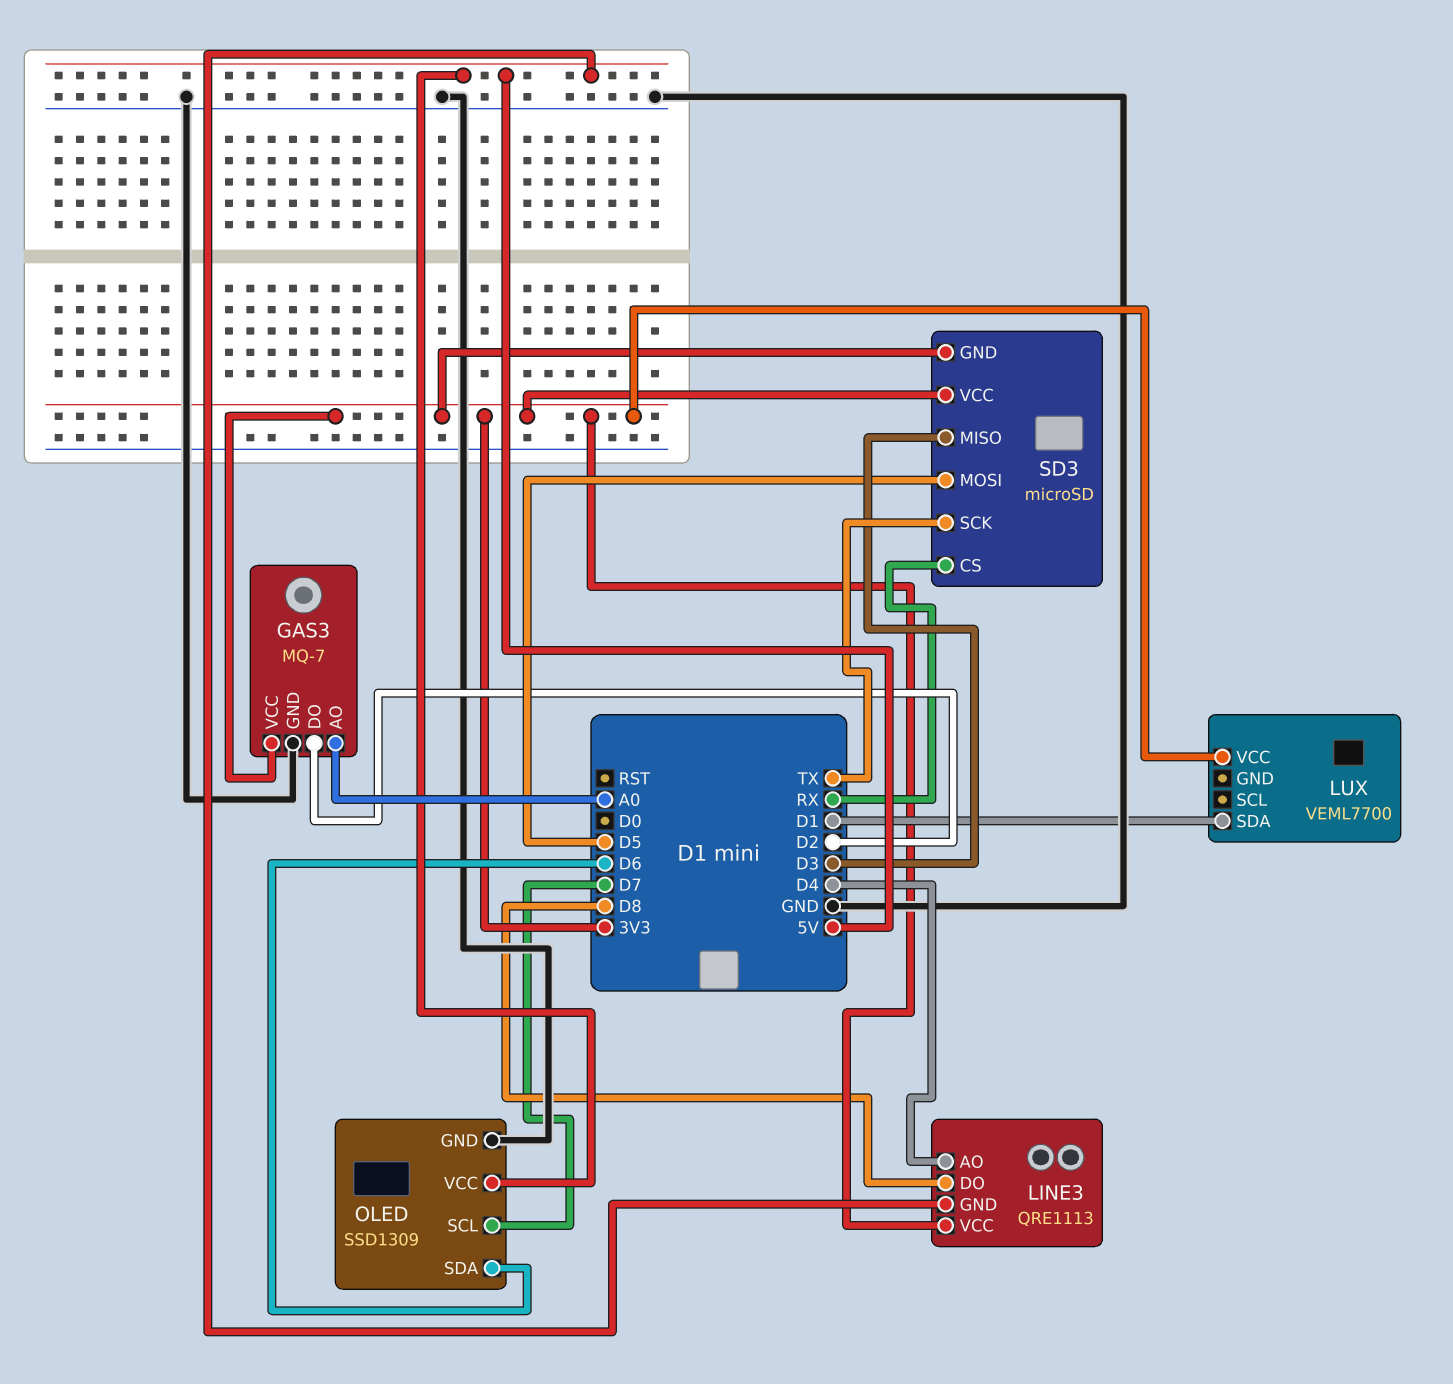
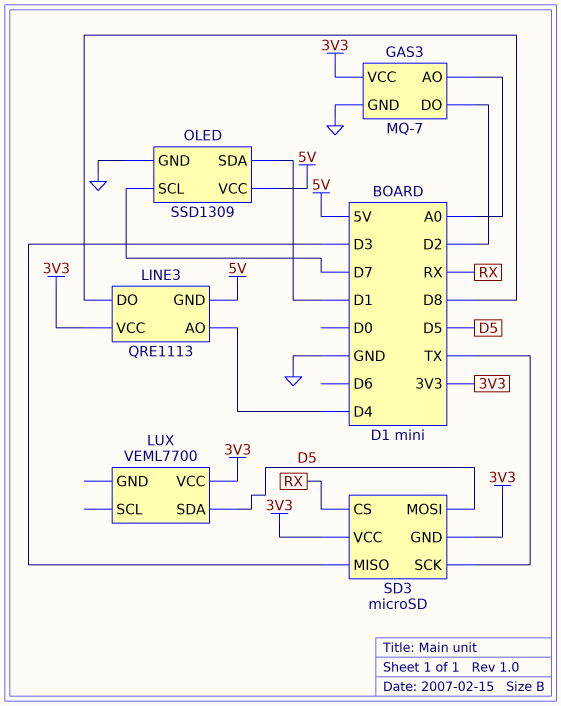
LUX pin SDA: D1 -> D5
OLED pin SDA: D6 -> D1

